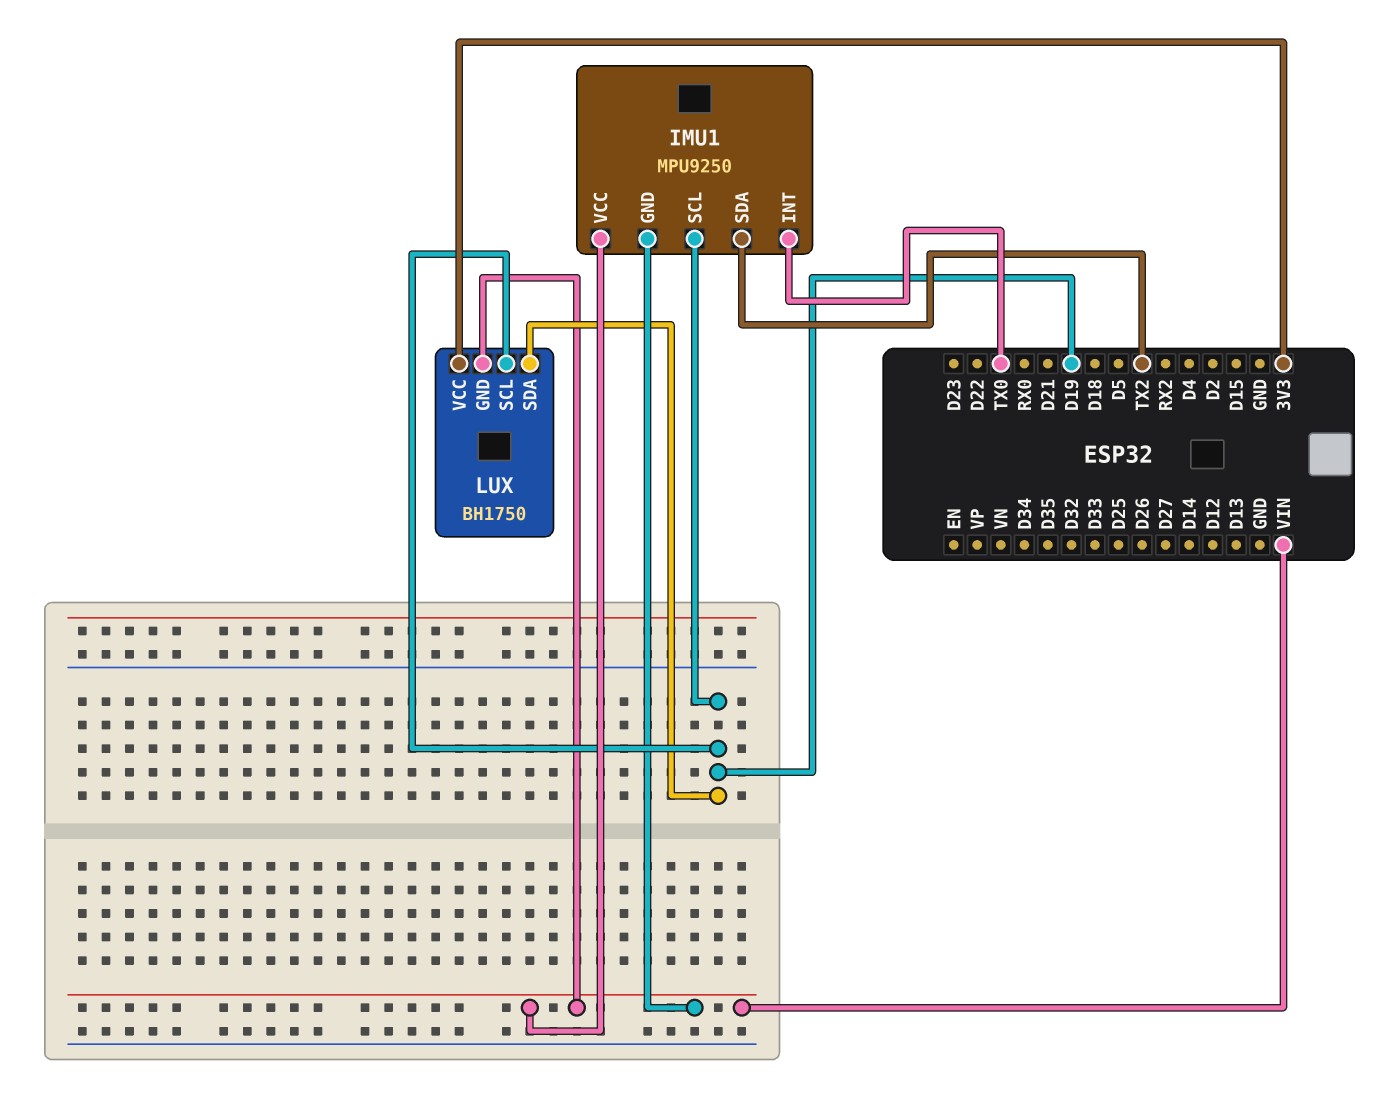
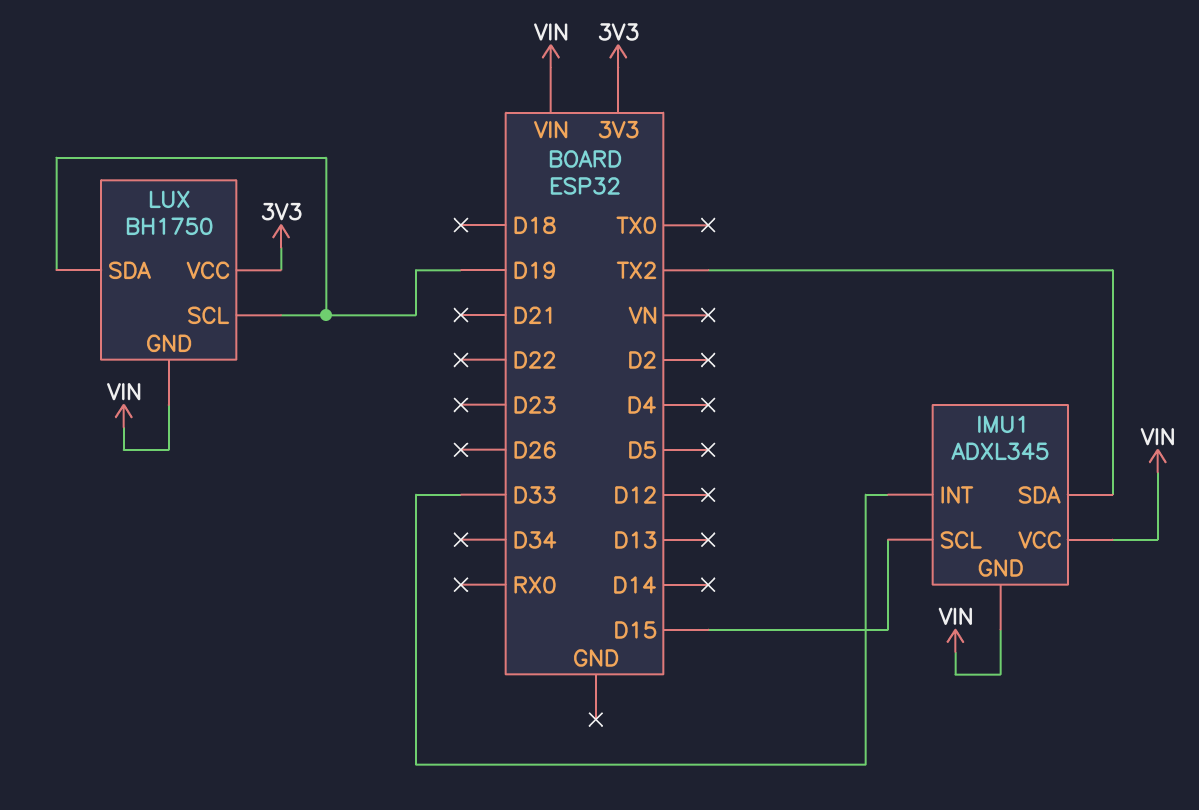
IMU1: MPU9250 -> ADXL345
IMU1 pin INT: TX0 -> D33
IMU1 pin SCL: D19 -> D15

